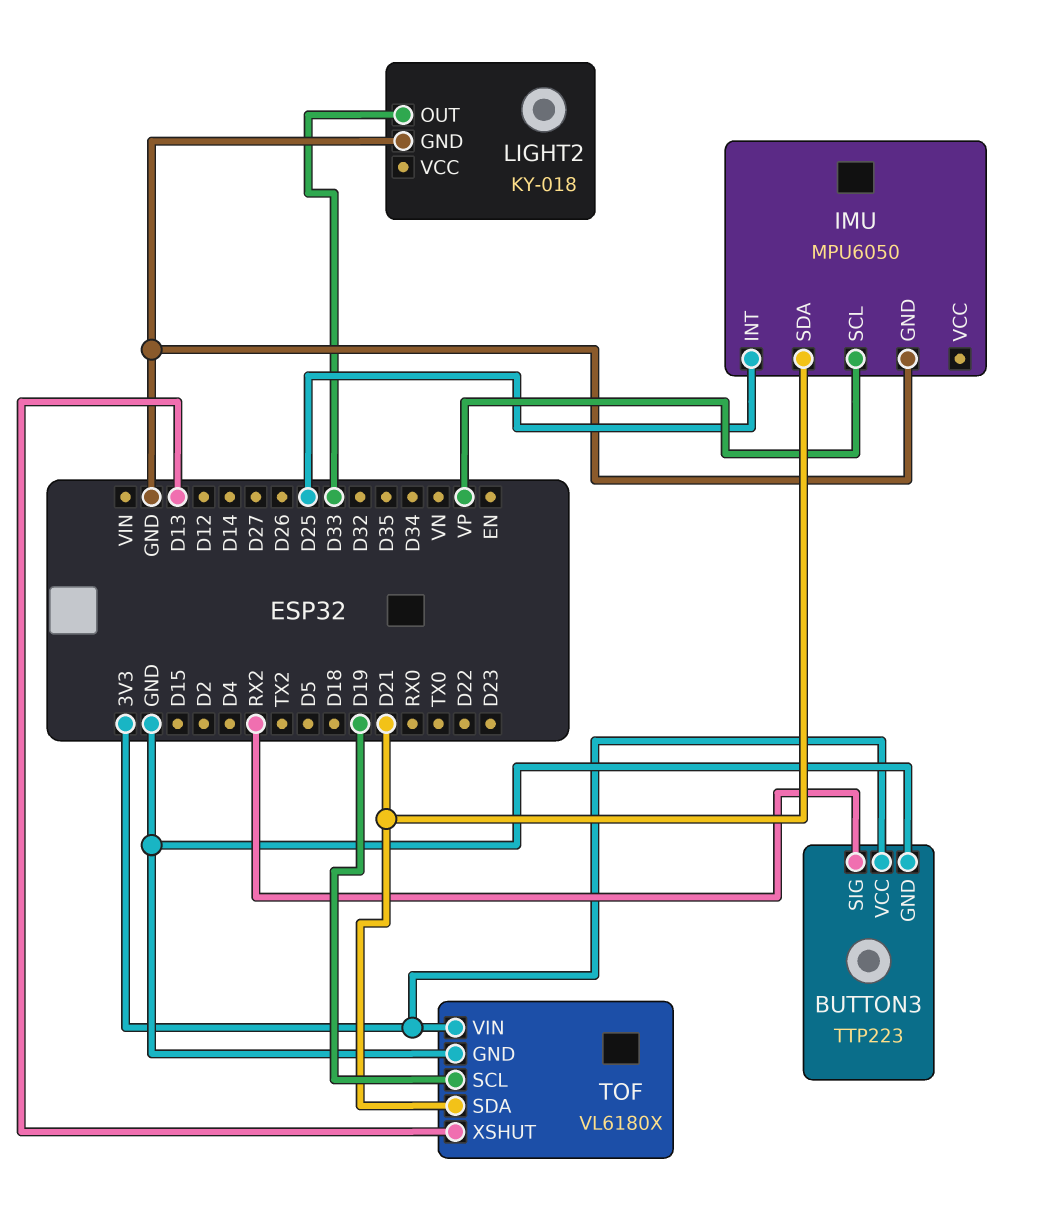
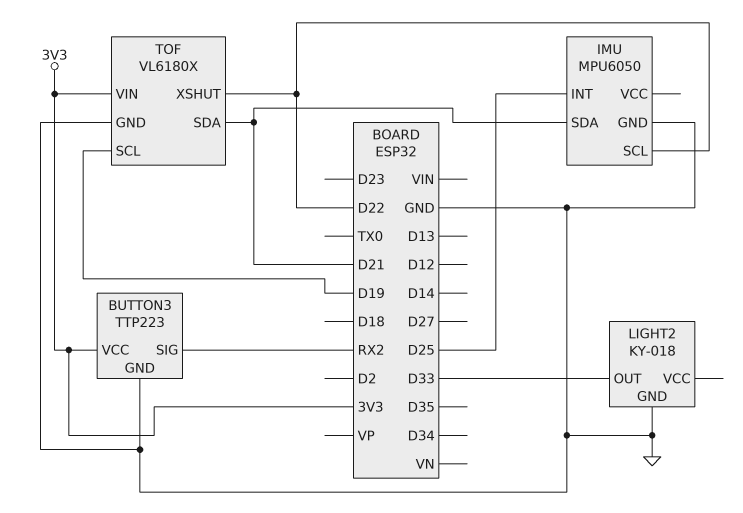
IMU pin SCL: VP -> D22
TOF pin XSHUT: D13 -> D22

